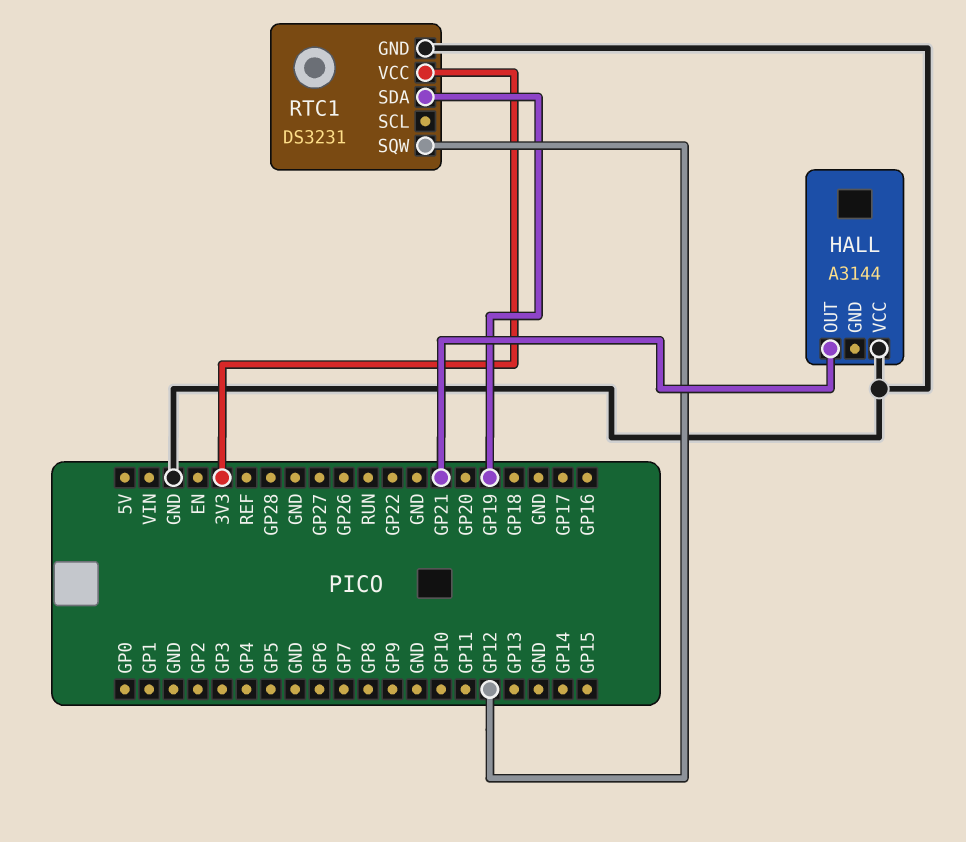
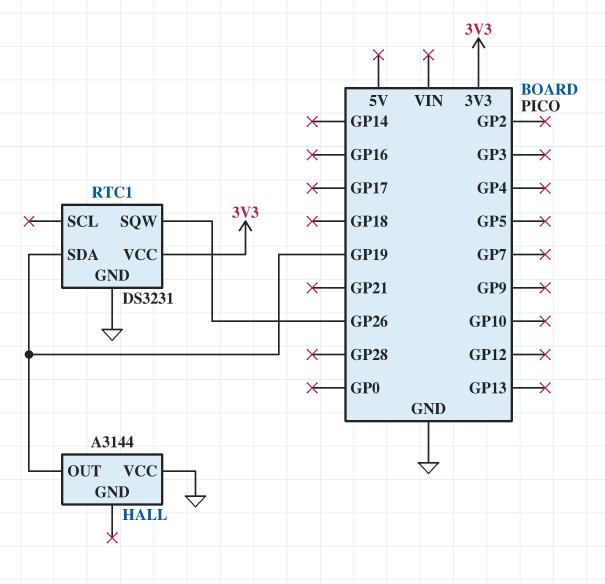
HALL pin OUT: GP21 -> GP19
RTC1 pin SQW: GP12 -> GP26

